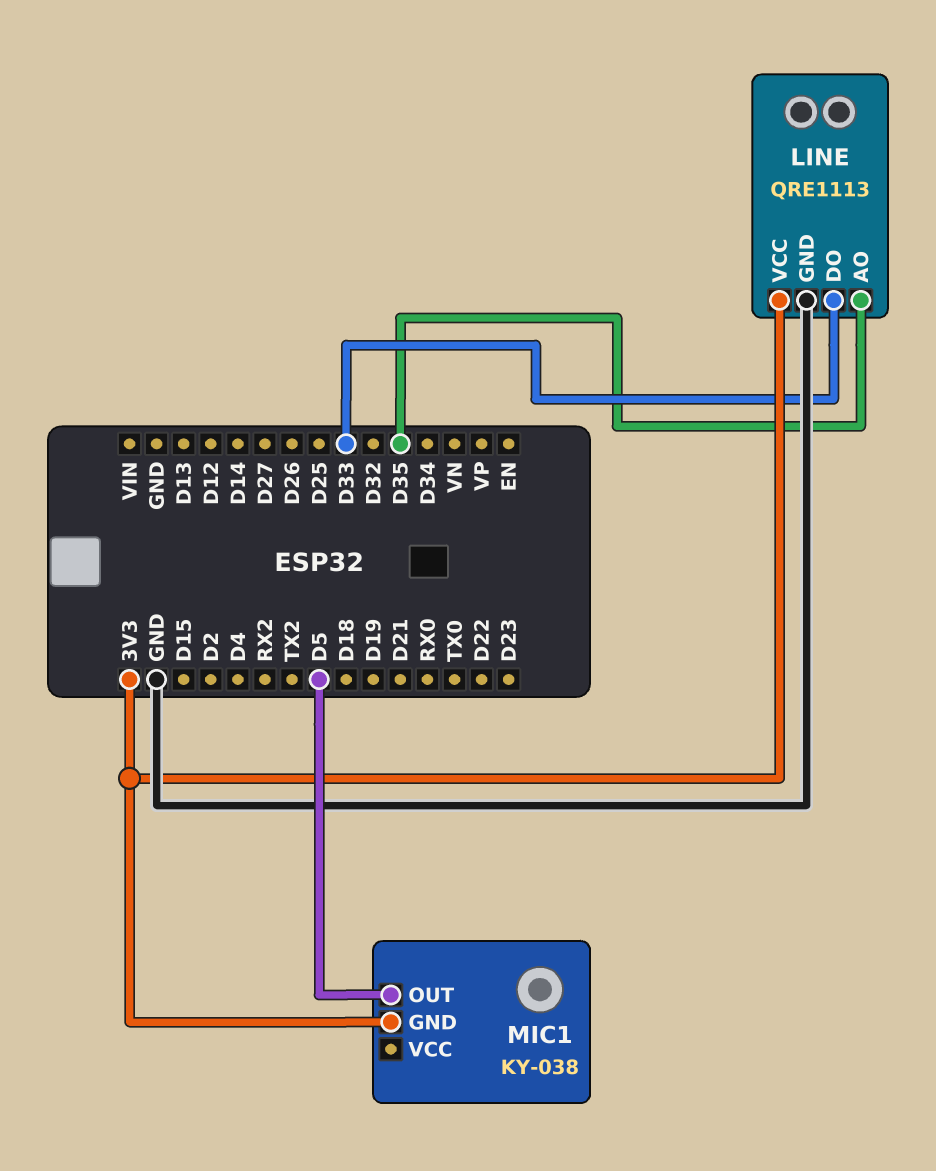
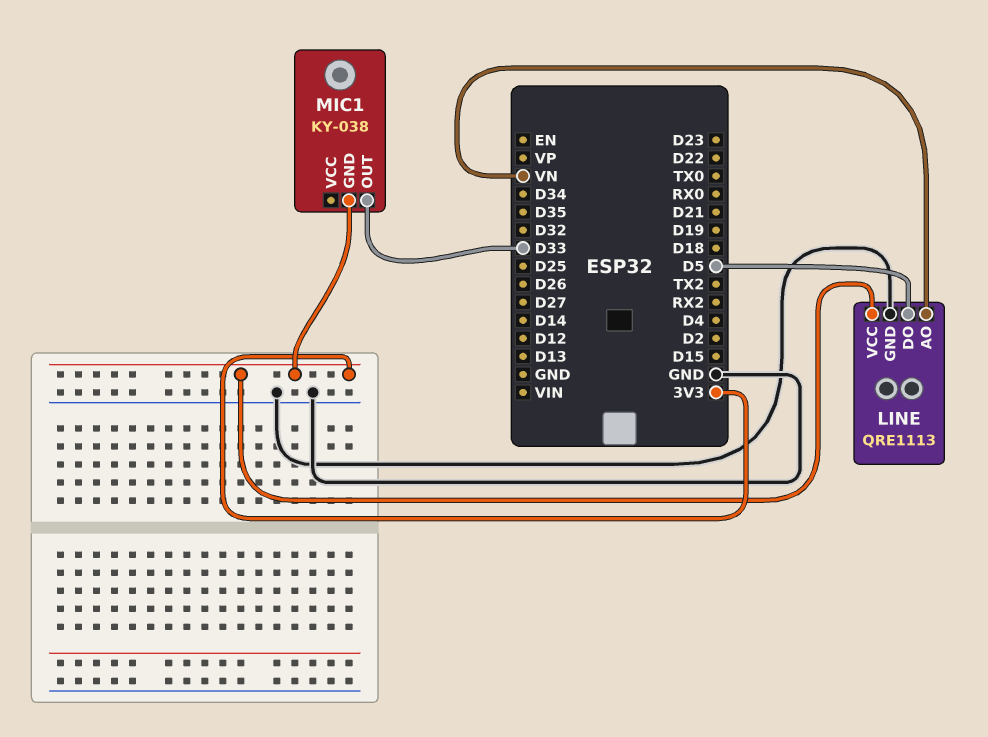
LINE pin AO: D35 -> VN
LINE pin DO: D33 -> D5
MIC1 pin OUT: D5 -> D33

